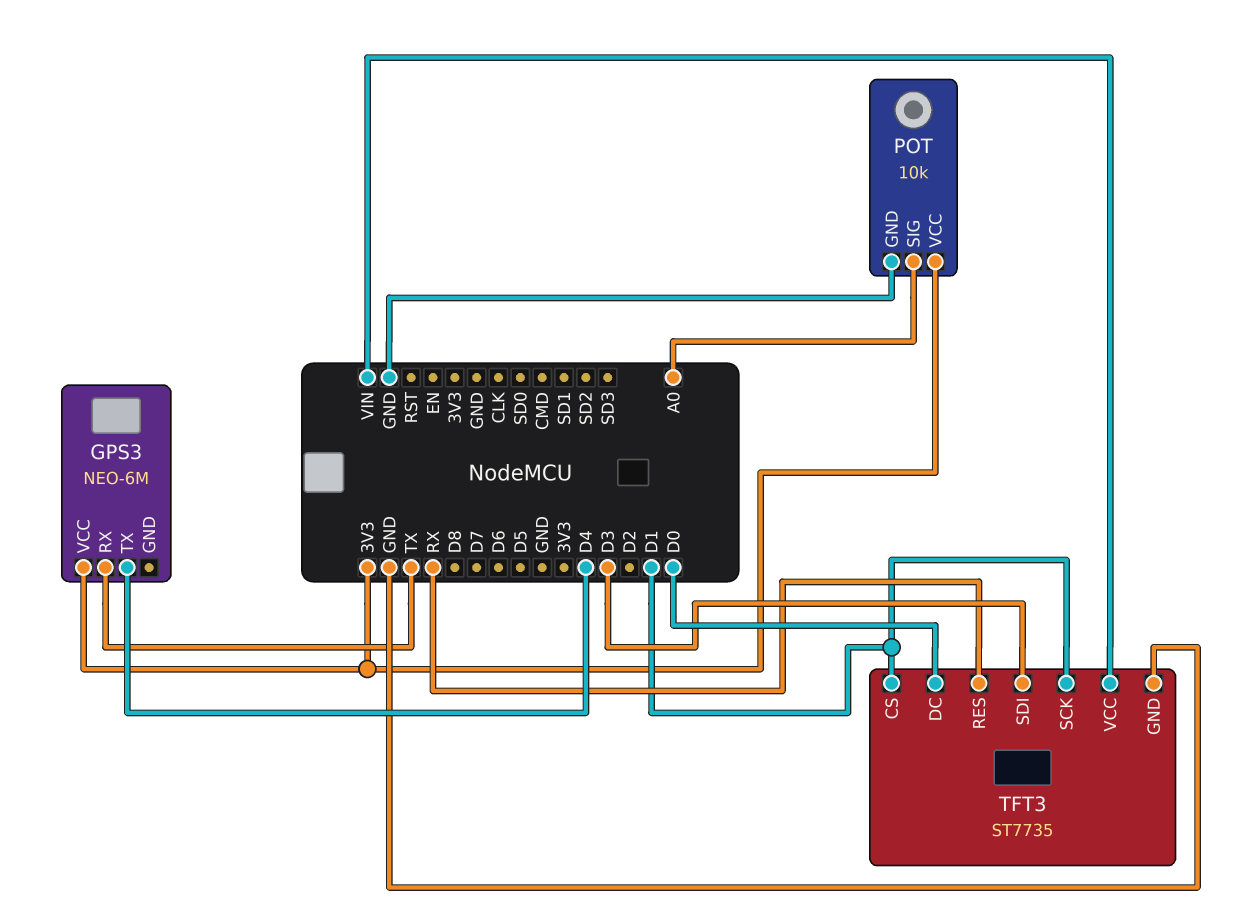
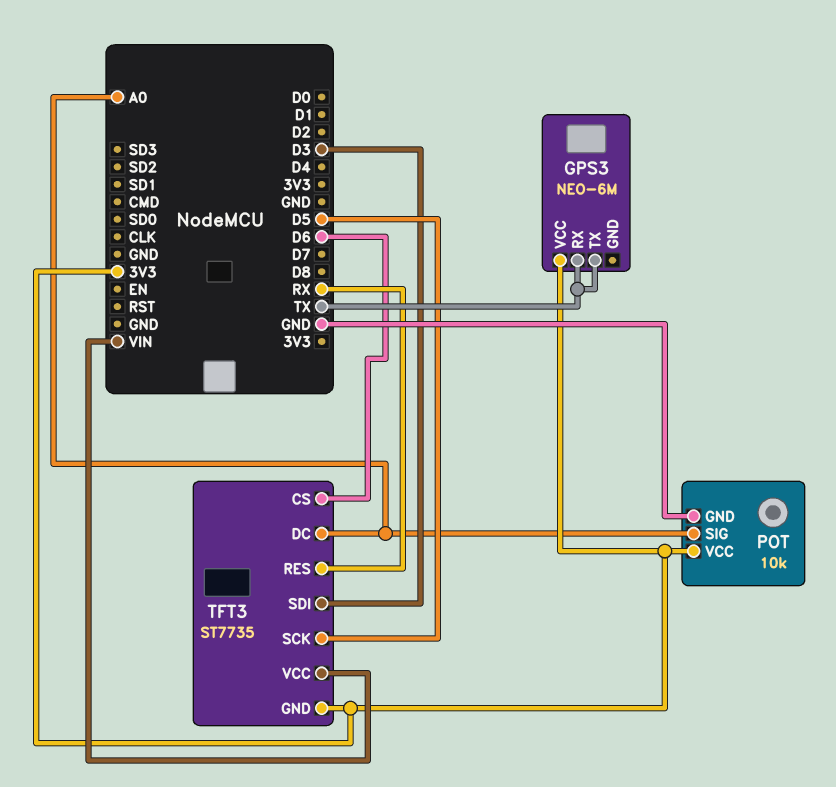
GPS3 pin TX: D4 -> TX
TFT3 pin CS: D1 -> D6
TFT3 pin DC: D0 -> A0
TFT3 pin GND: GND -> 3V3
TFT3 pin SCK: D1 -> D5

